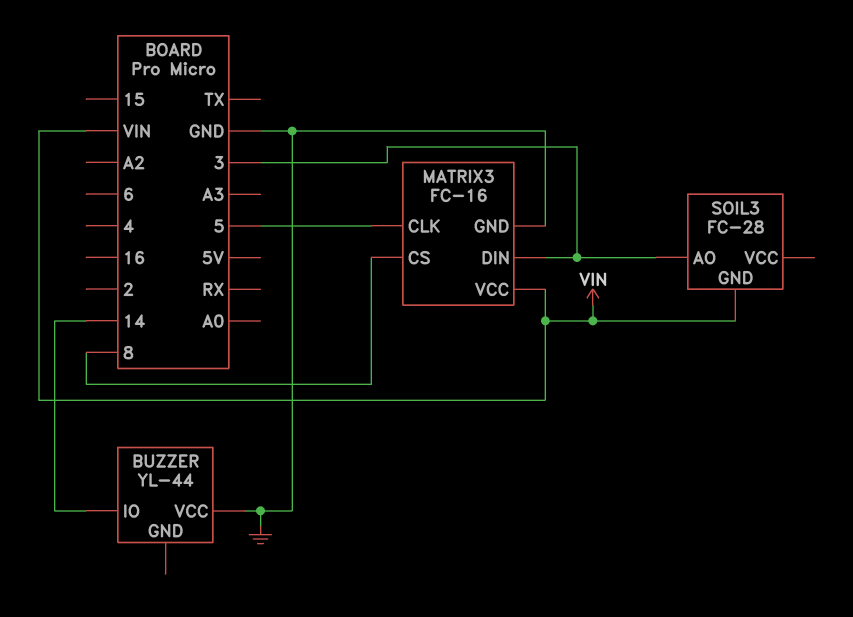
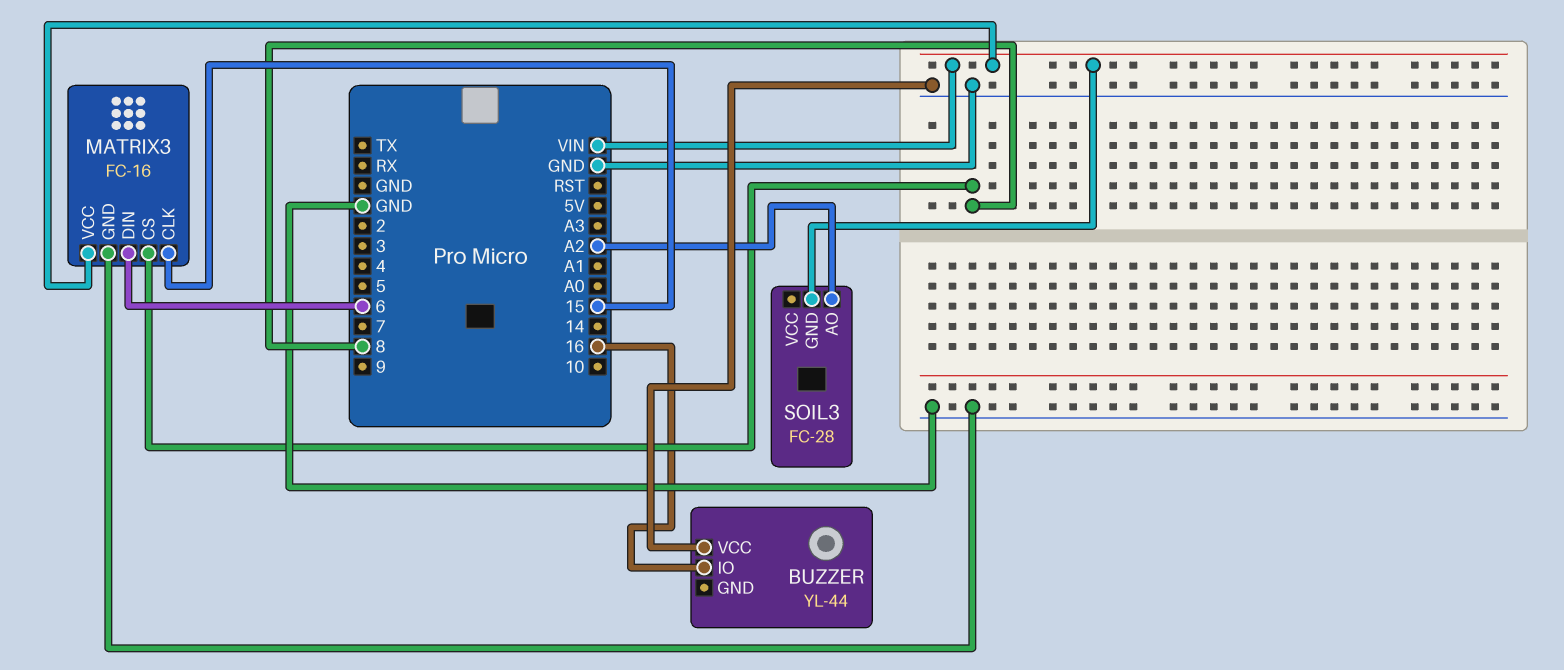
BUZZER pin IO: 14 -> 16
MATRIX3 pin CLK: 5 -> 15
MATRIX3 pin DIN: 3 -> 6
SOIL3 pin AO: 3 -> A2

